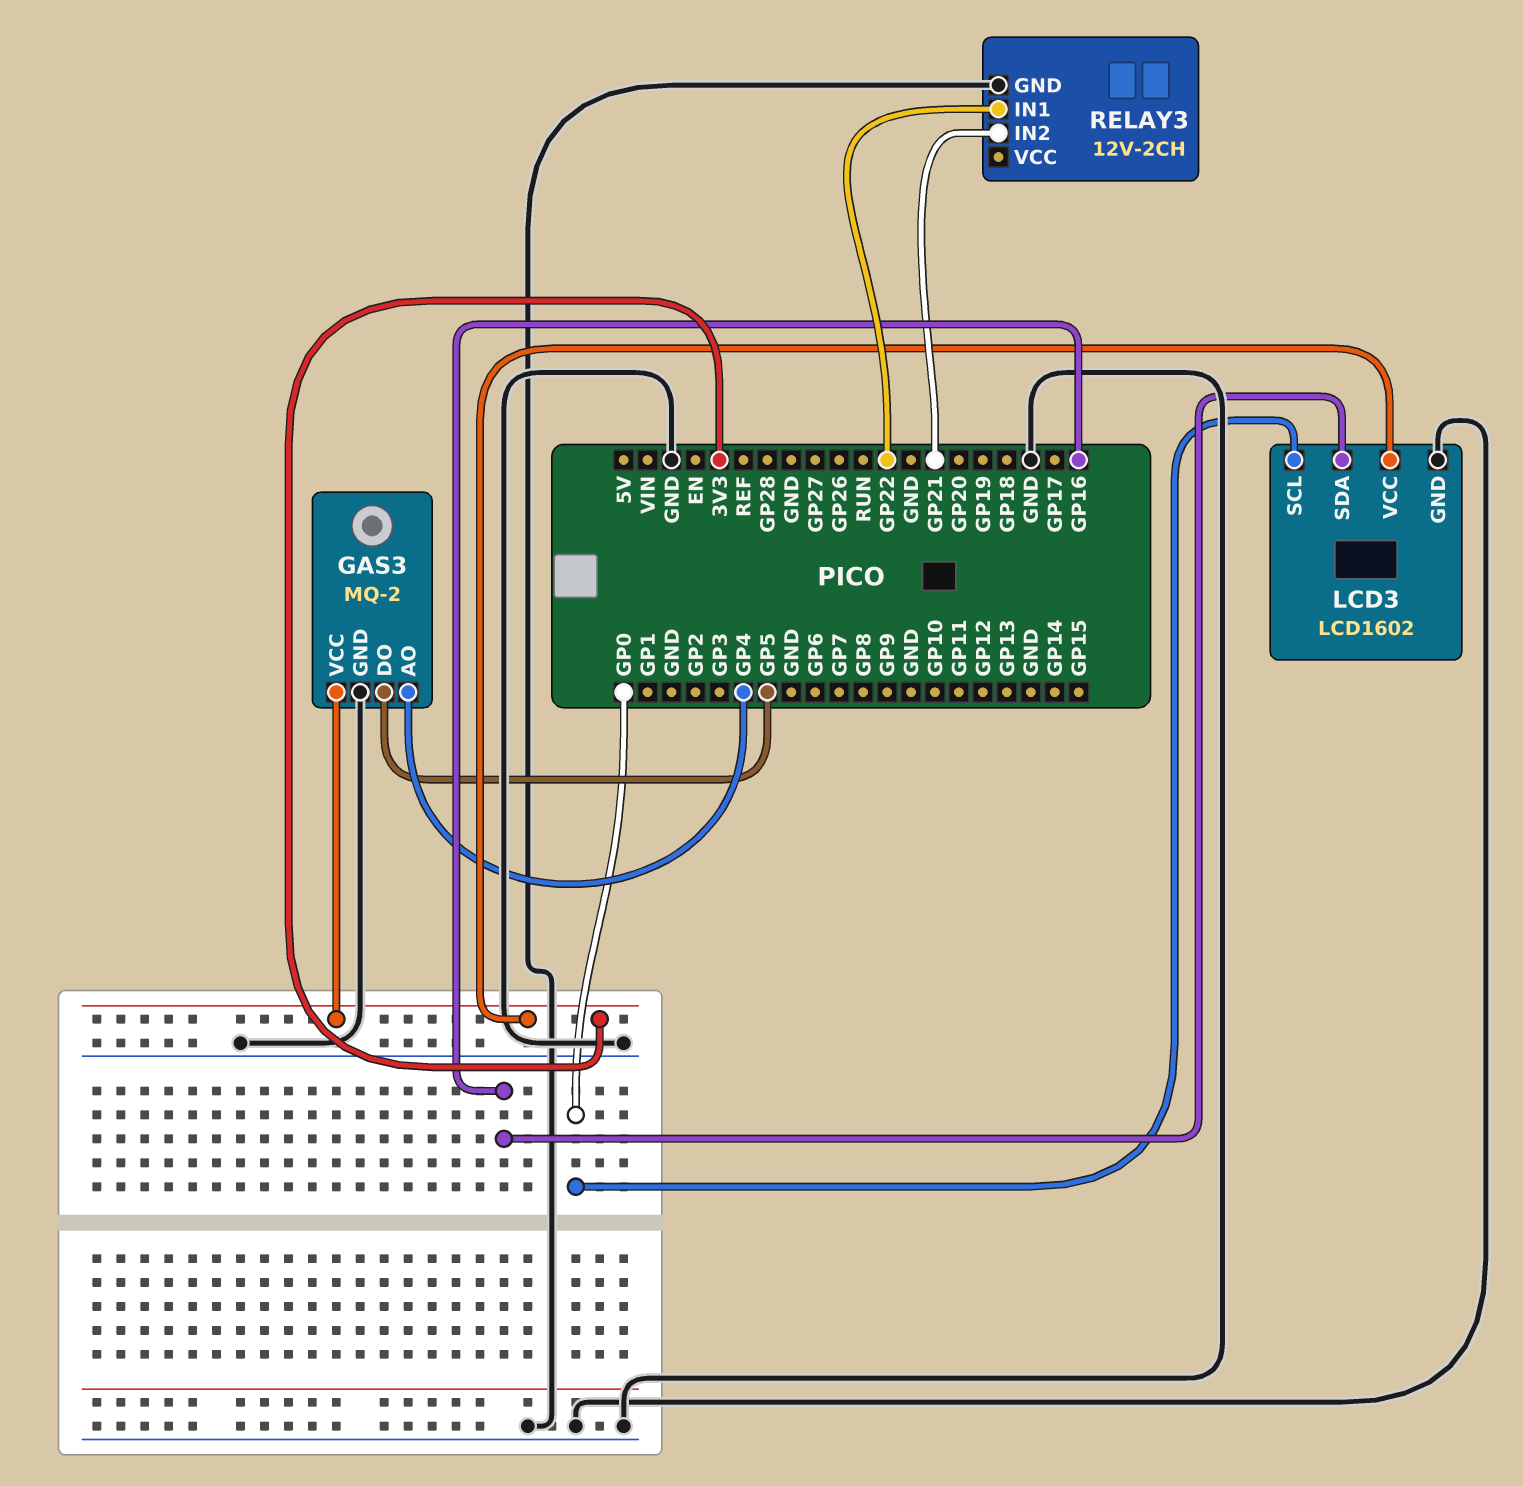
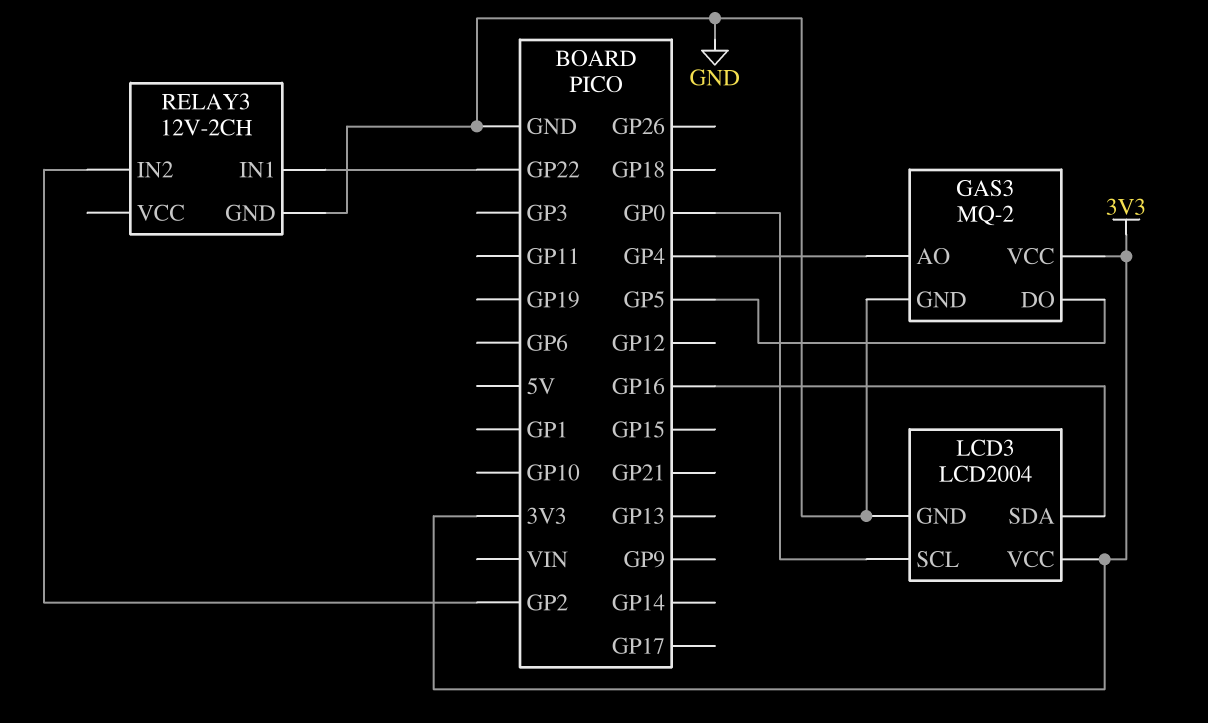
LCD3: LCD1602 -> LCD2004
RELAY3 pin IN2: GP21 -> GP2

